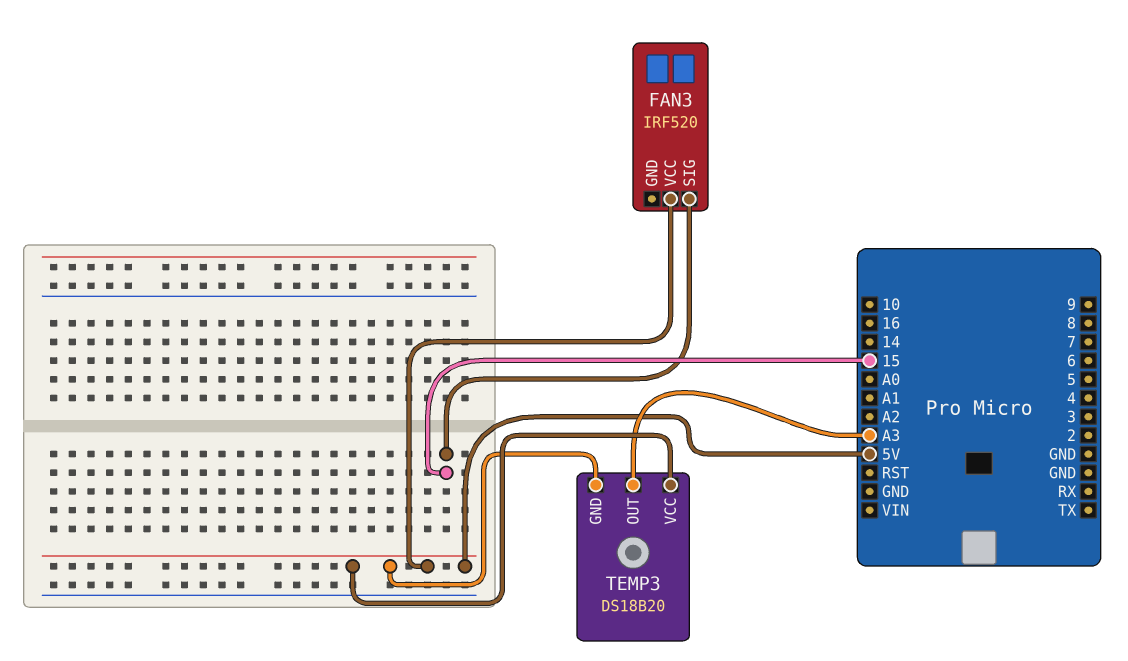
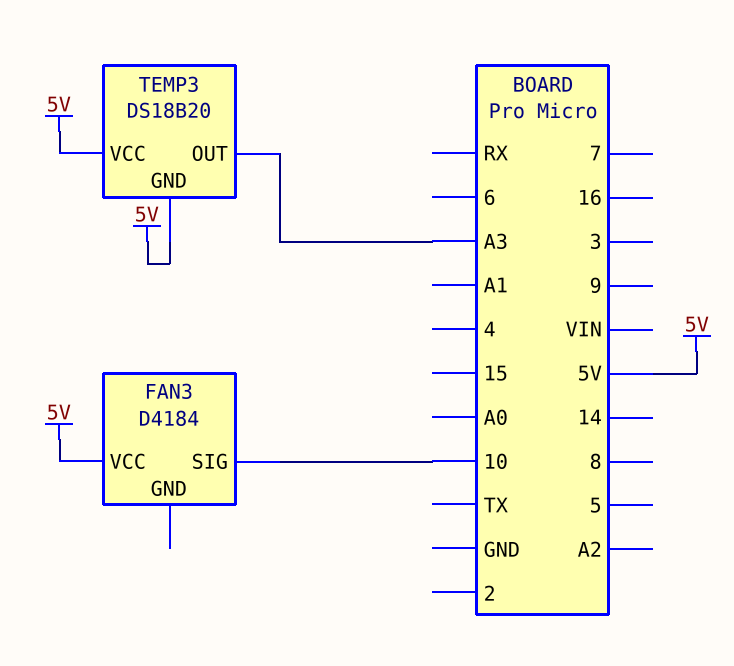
FAN3: IRF520 -> D4184
FAN3 pin SIG: 15 -> 10

